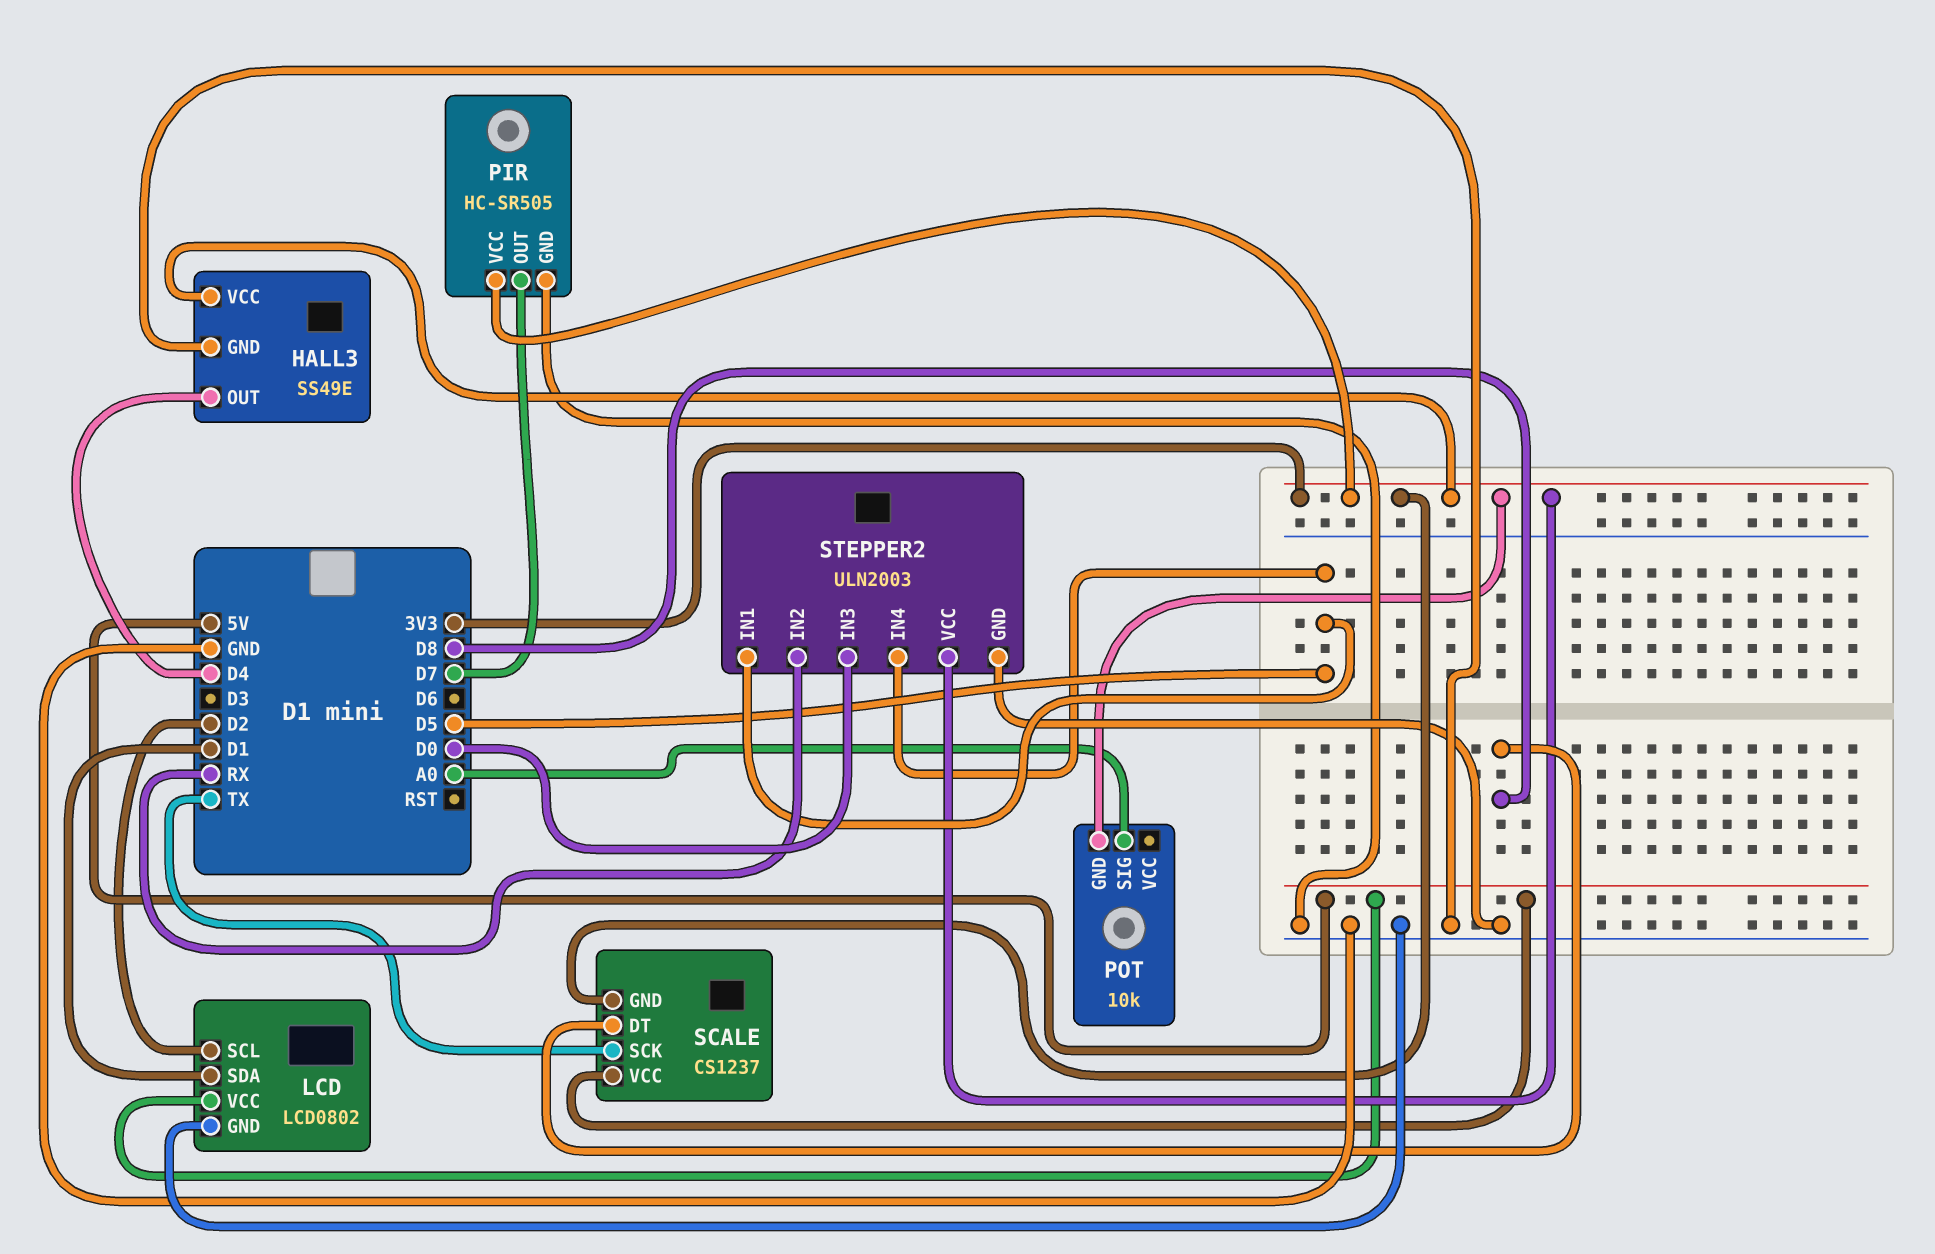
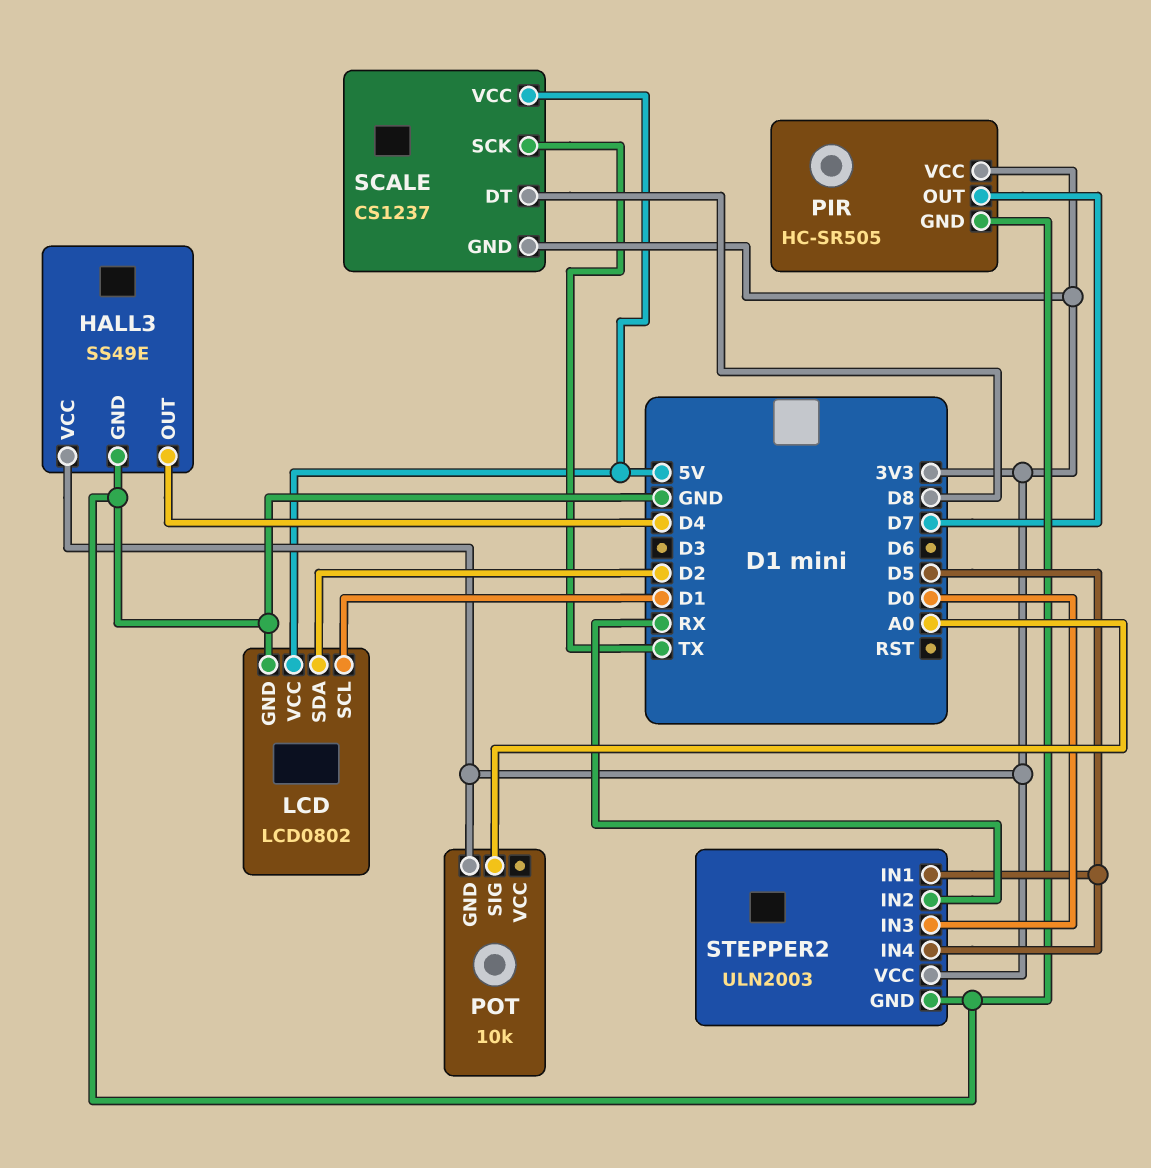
LCD pin SCL: D2 -> D1
LCD pin SDA: D1 -> D2

